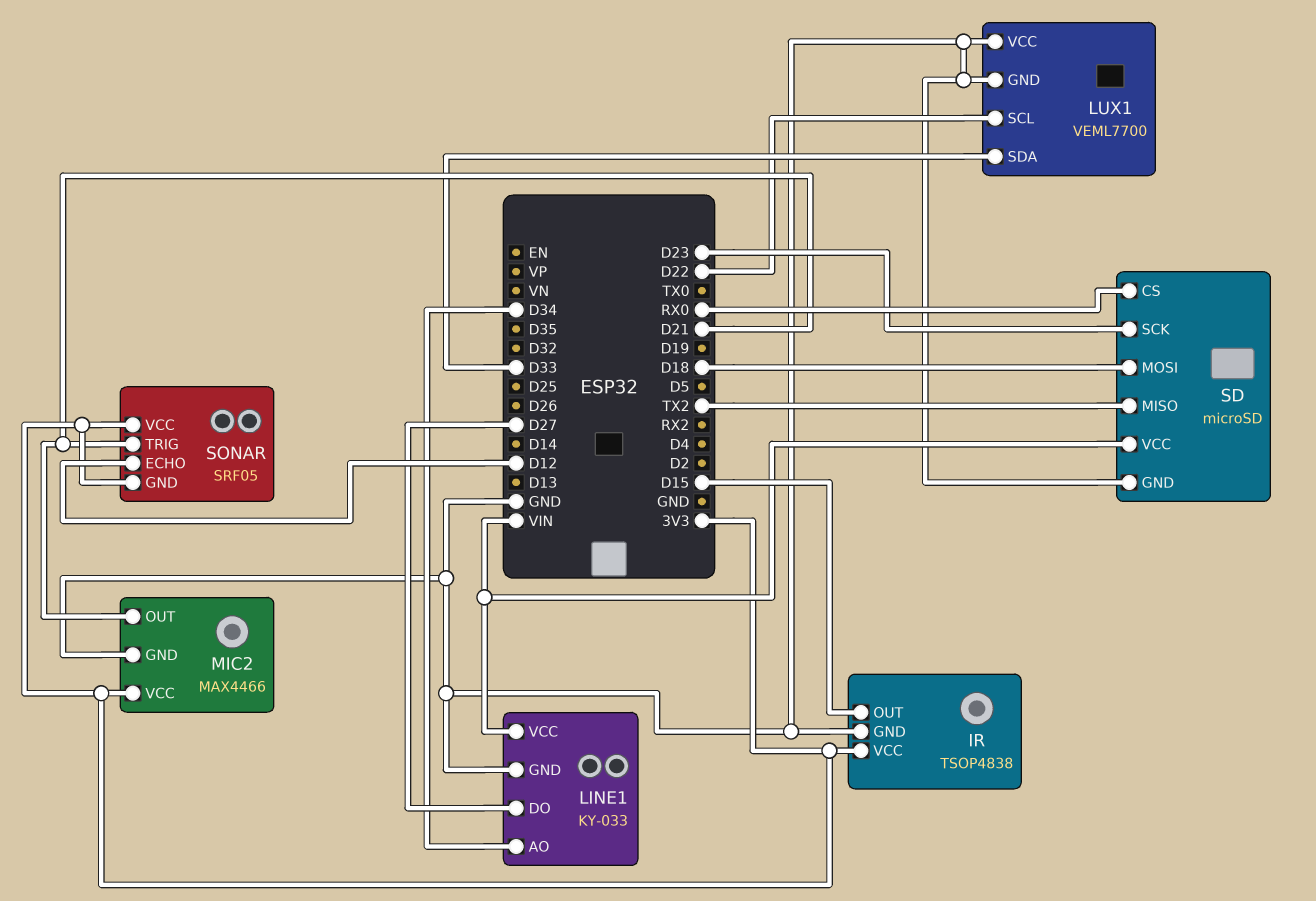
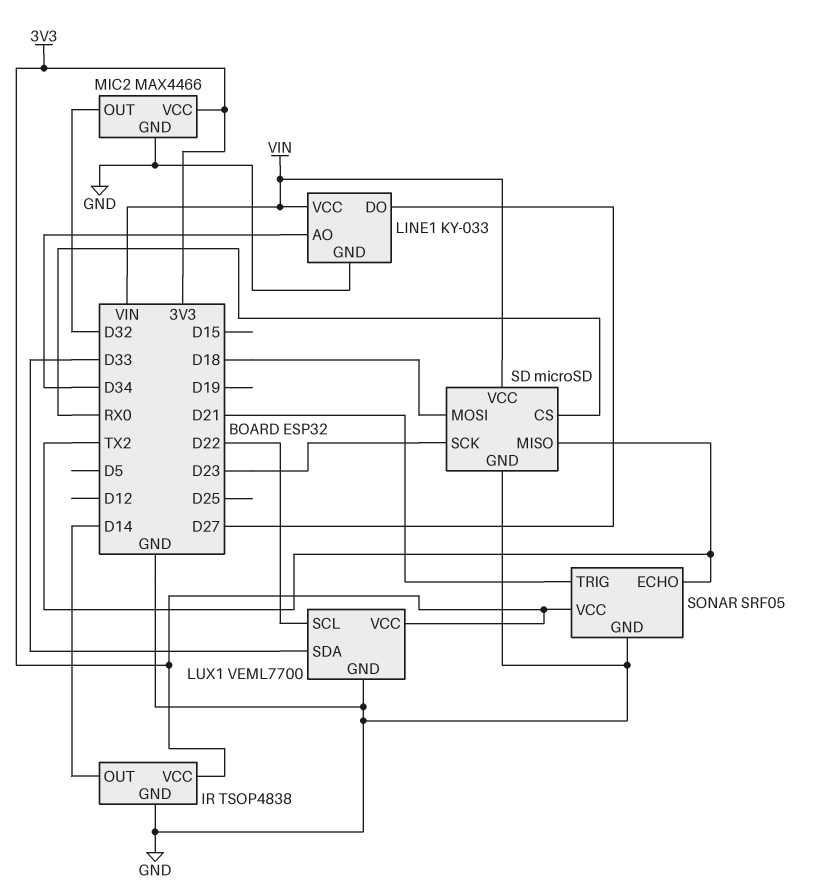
IR pin OUT: D15 -> D14
LUX1 pin VCC: GND -> 3V3
MIC2 pin OUT: D21 -> D32
SONAR pin ECHO: D12 -> TX2
SONAR pin GND: 3V3 -> GND

